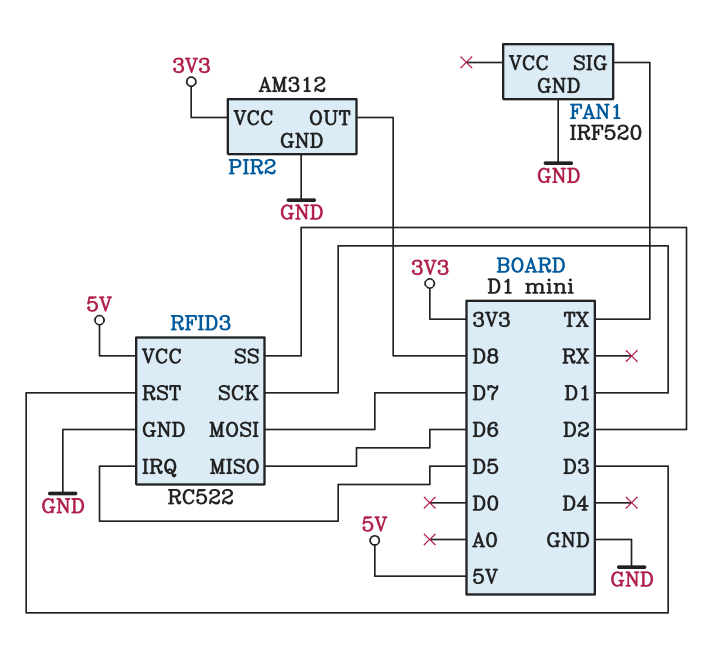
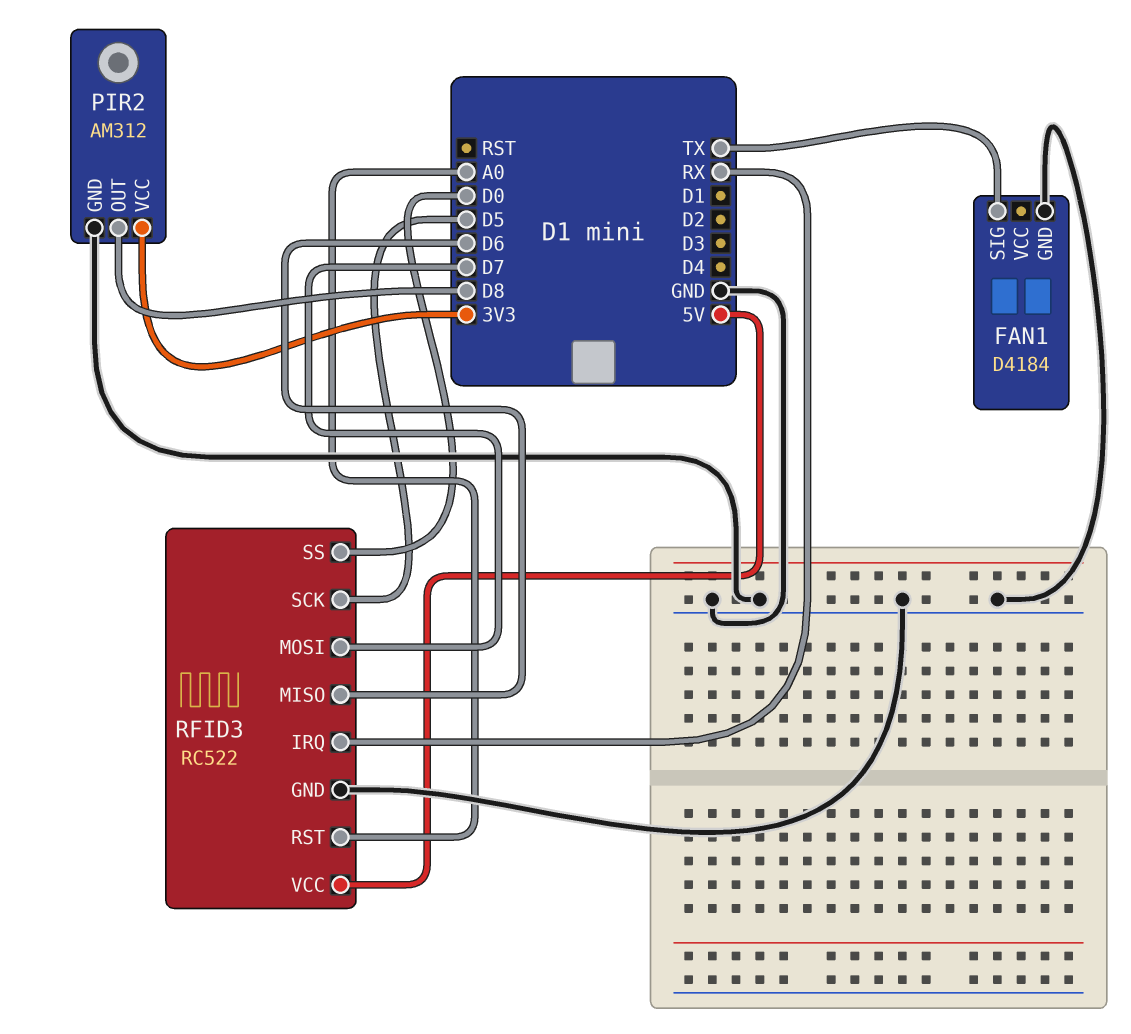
FAN1: IRF520 -> D4184
RFID3 pin IRQ: D5 -> RX
RFID3 pin RST: D3 -> A0
RFID3 pin SCK: D1 -> D5
RFID3 pin SS: D2 -> D0

